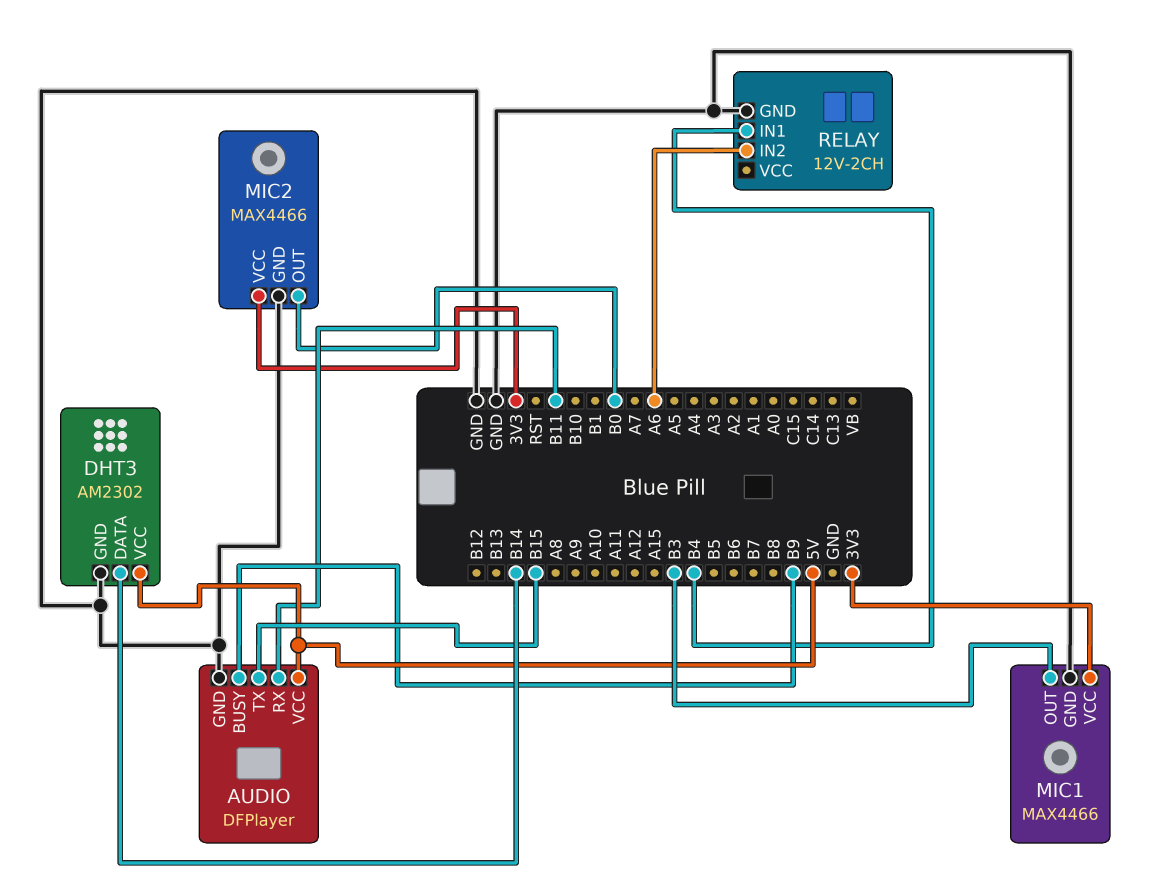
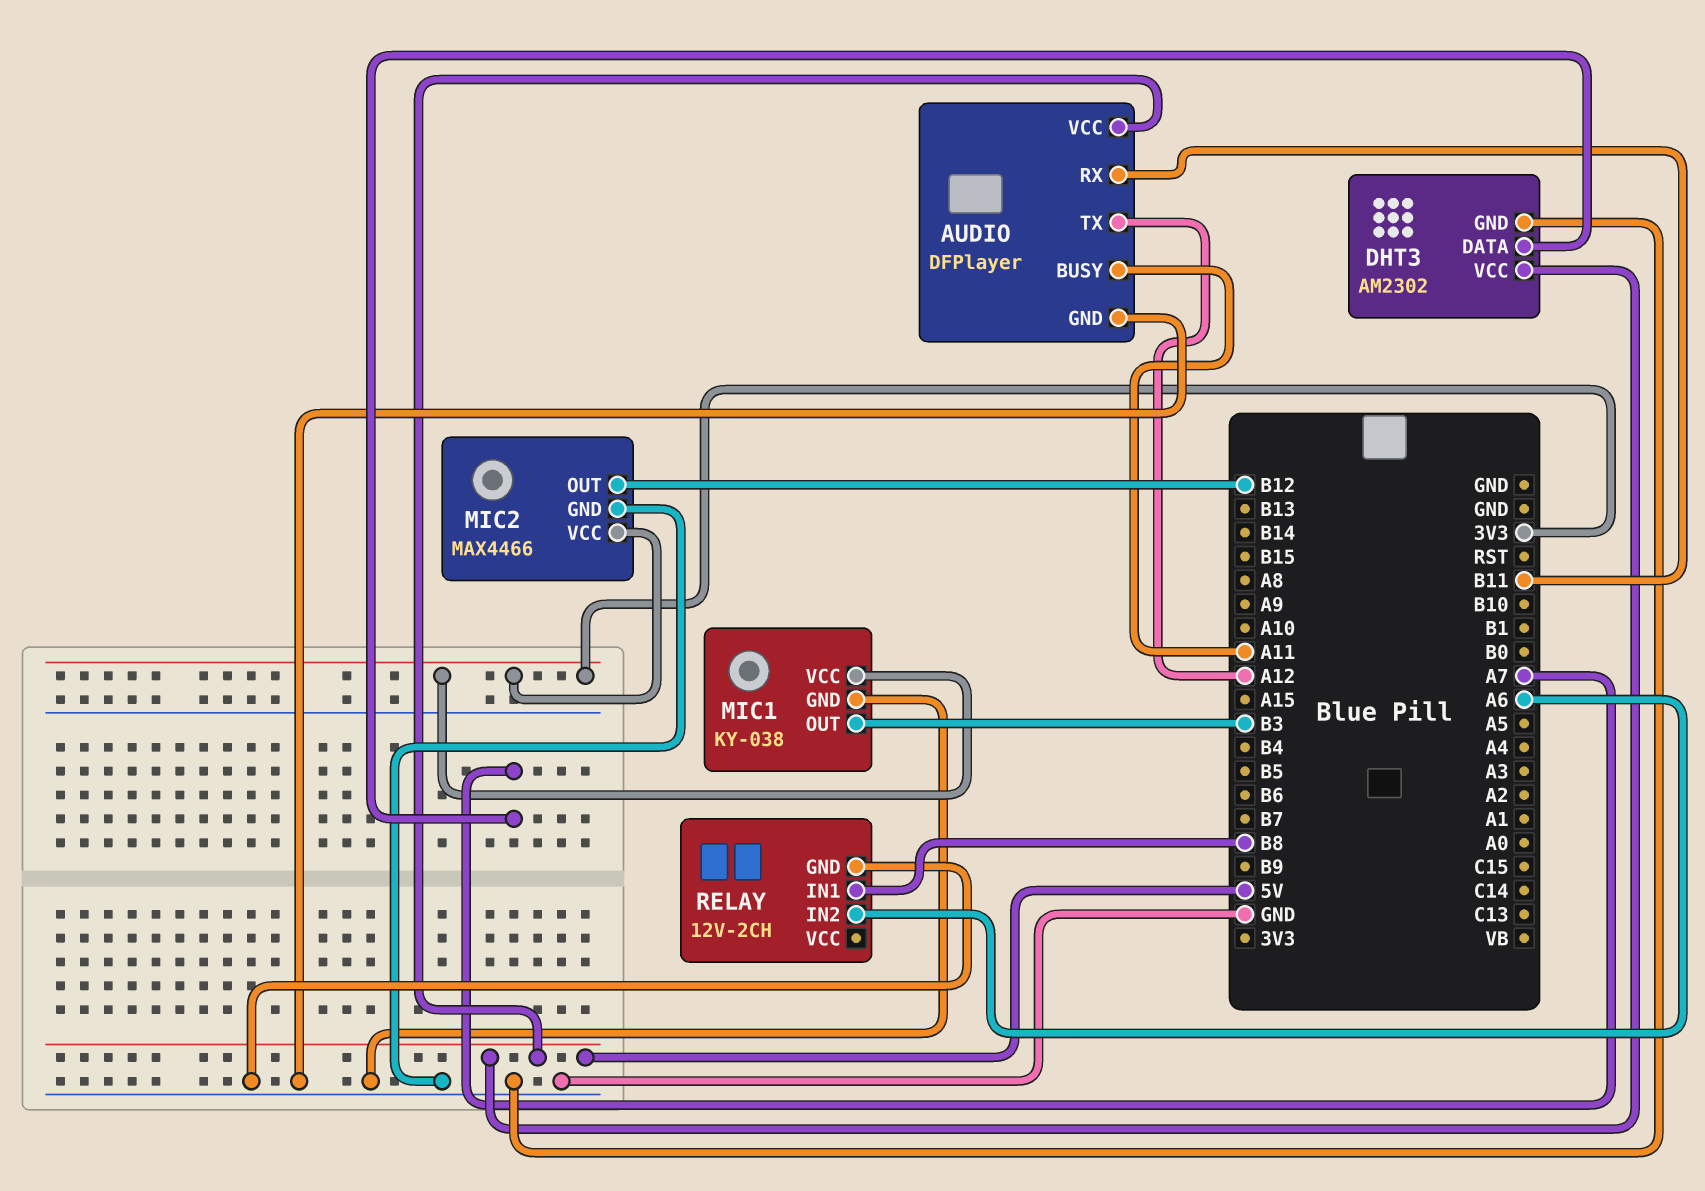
AUDIO pin BUSY: B9 -> A11
AUDIO pin TX: B15 -> A12
DHT3 pin DATA: B14 -> A7
MIC1: MAX4466 -> KY-038
MIC2 pin OUT: B0 -> B12
RELAY pin IN1: B4 -> B8

